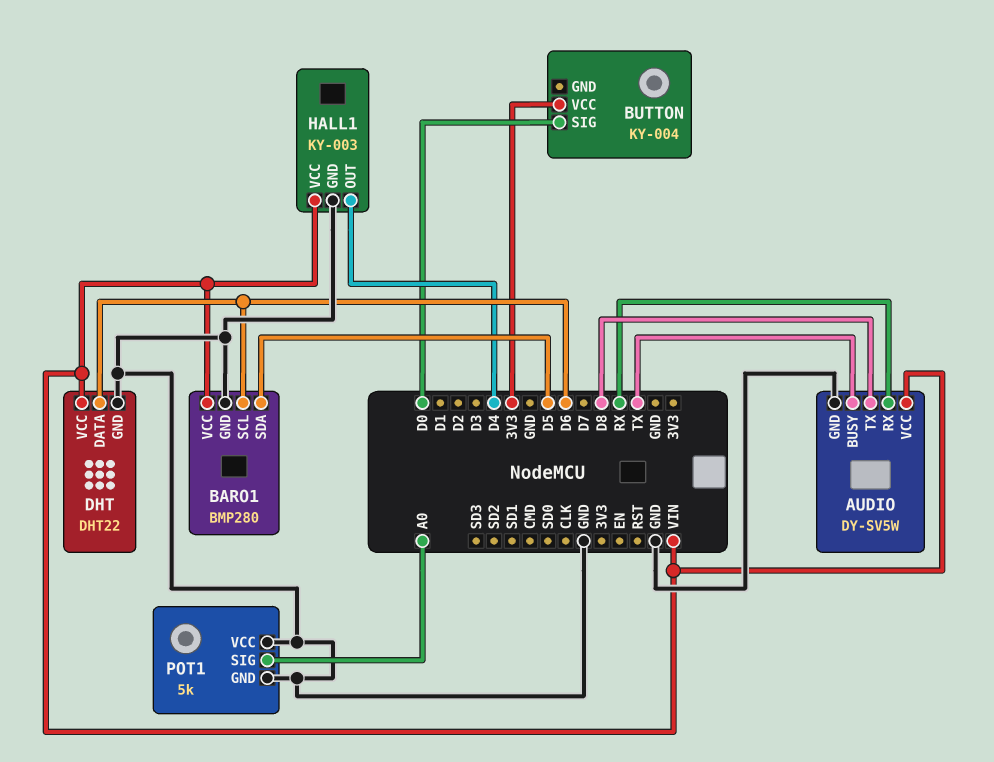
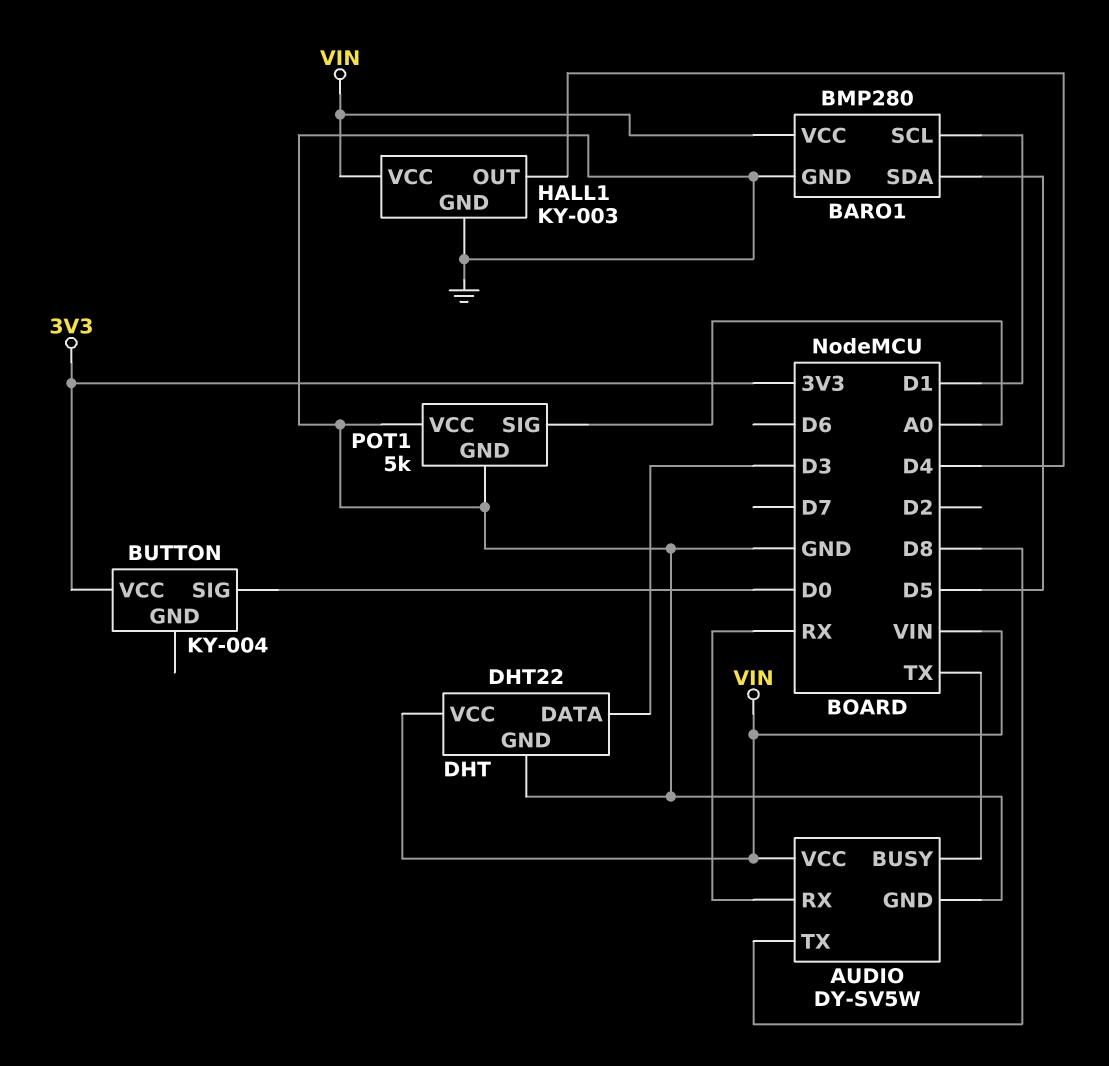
BARO1 pin SCL: D6 -> D1
DHT pin DATA: D6 -> D3

